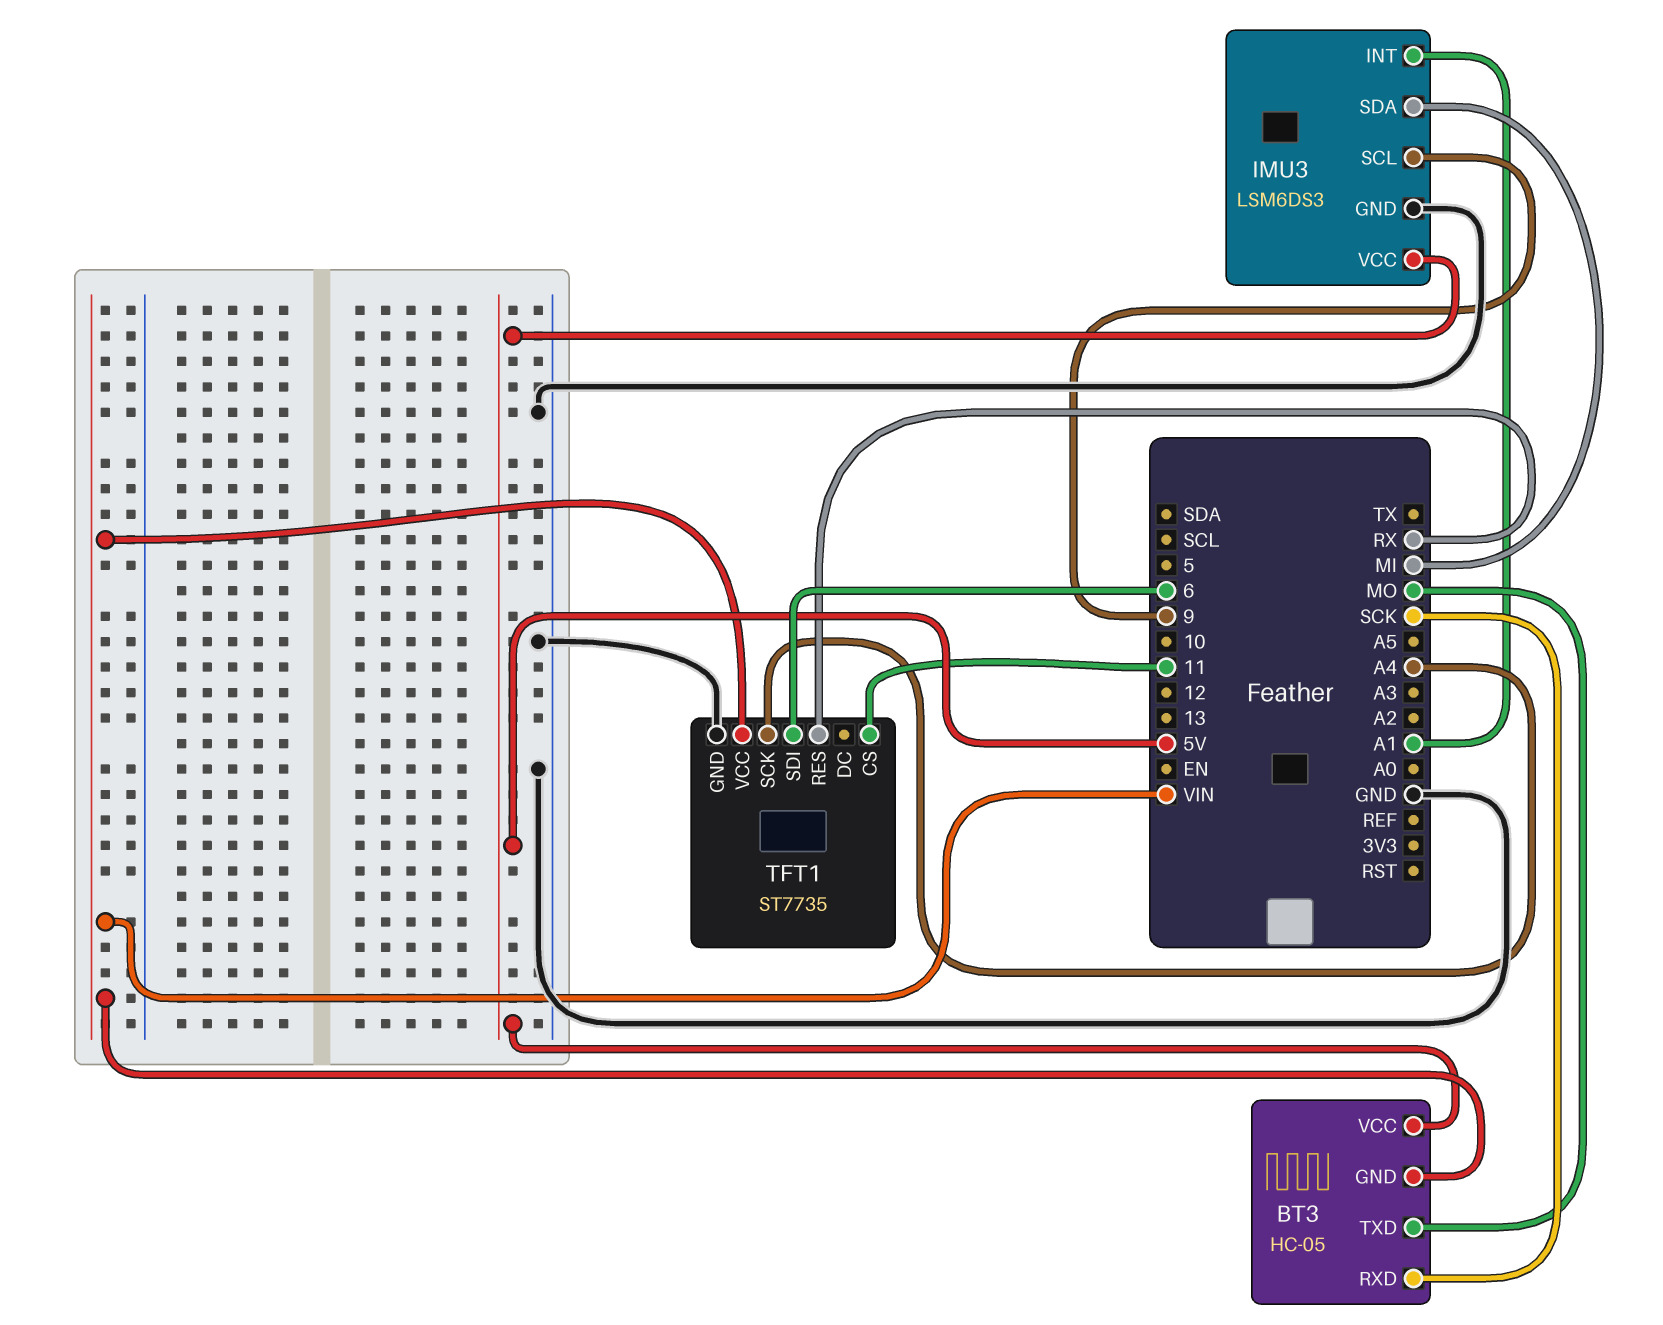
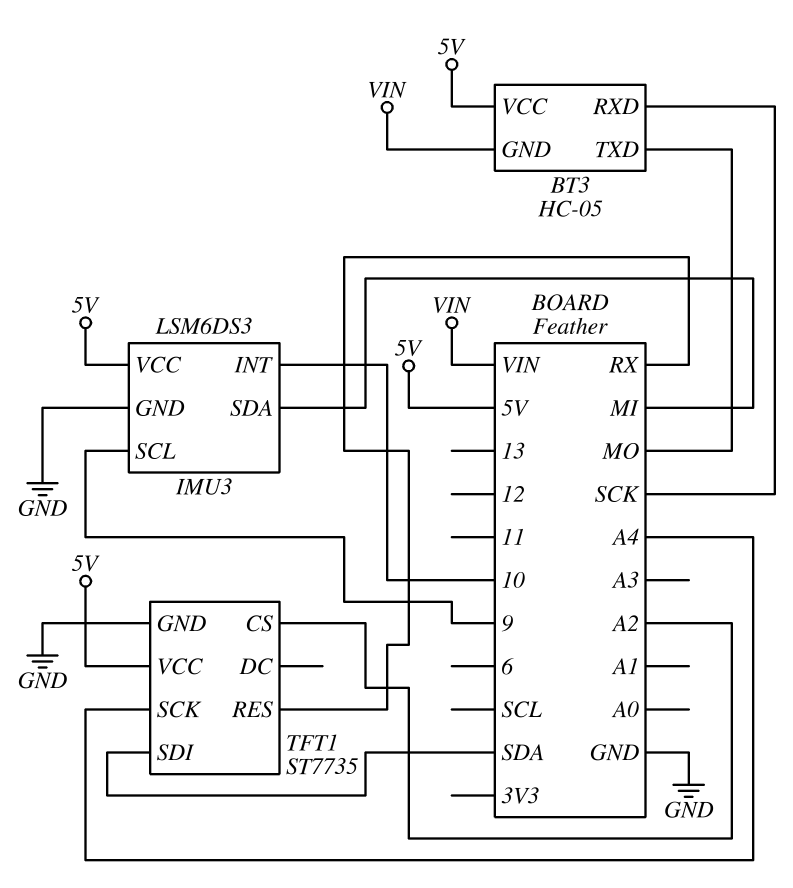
IMU3 pin INT: A1 -> 10
TFT1 pin CS: 11 -> A2
TFT1 pin SDI: 6 -> SDA
TFT1 pin VCC: VIN -> 5V

